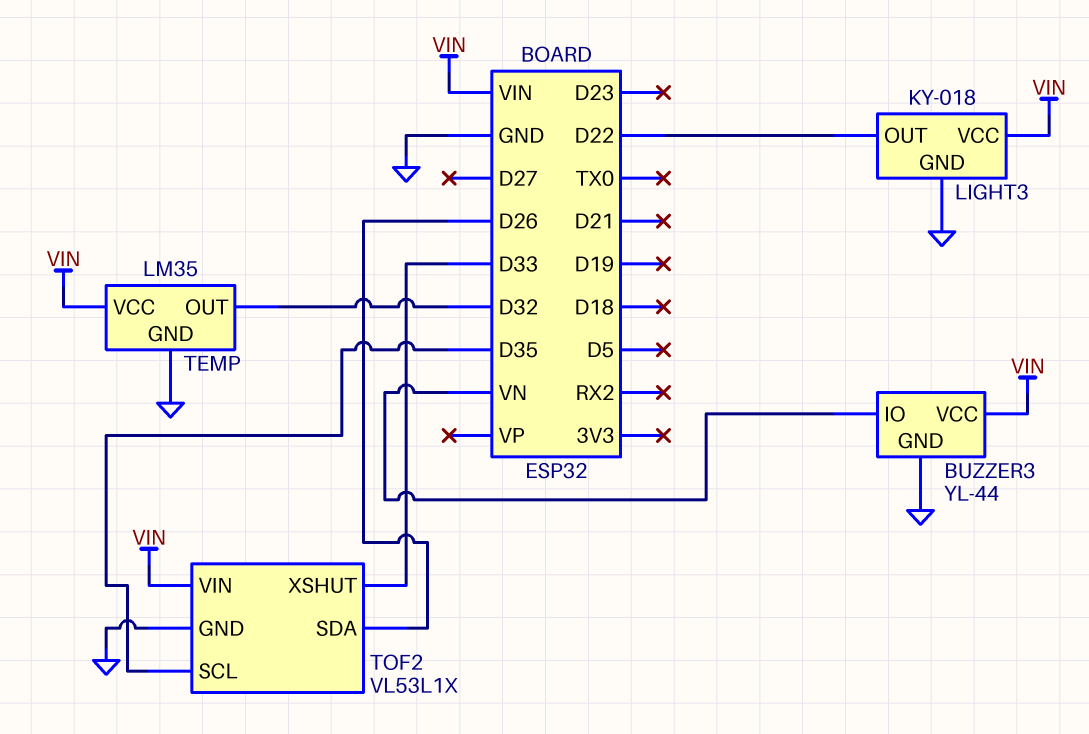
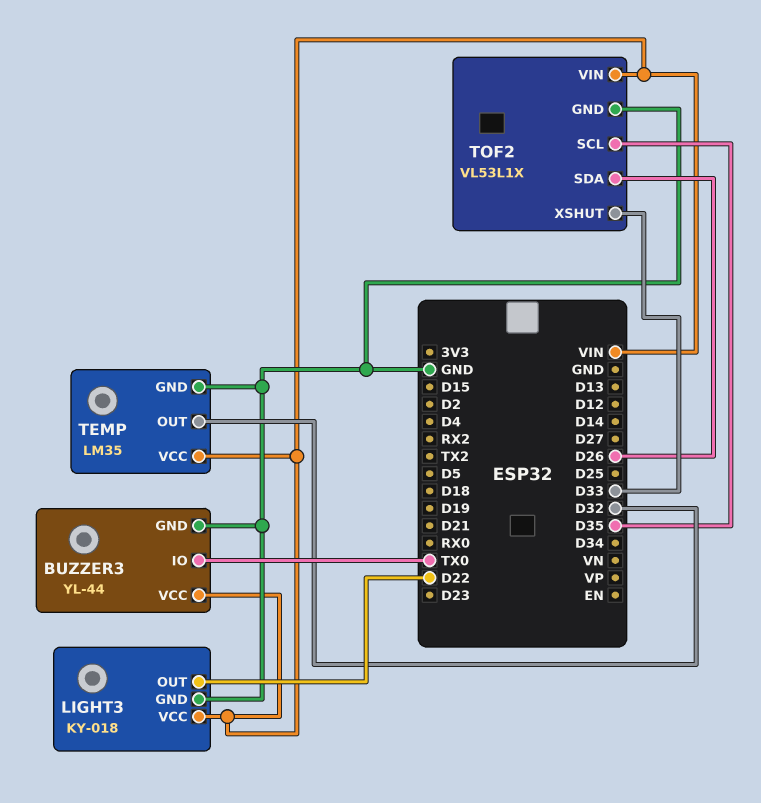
BUZZER3 pin IO: VN -> TX0

